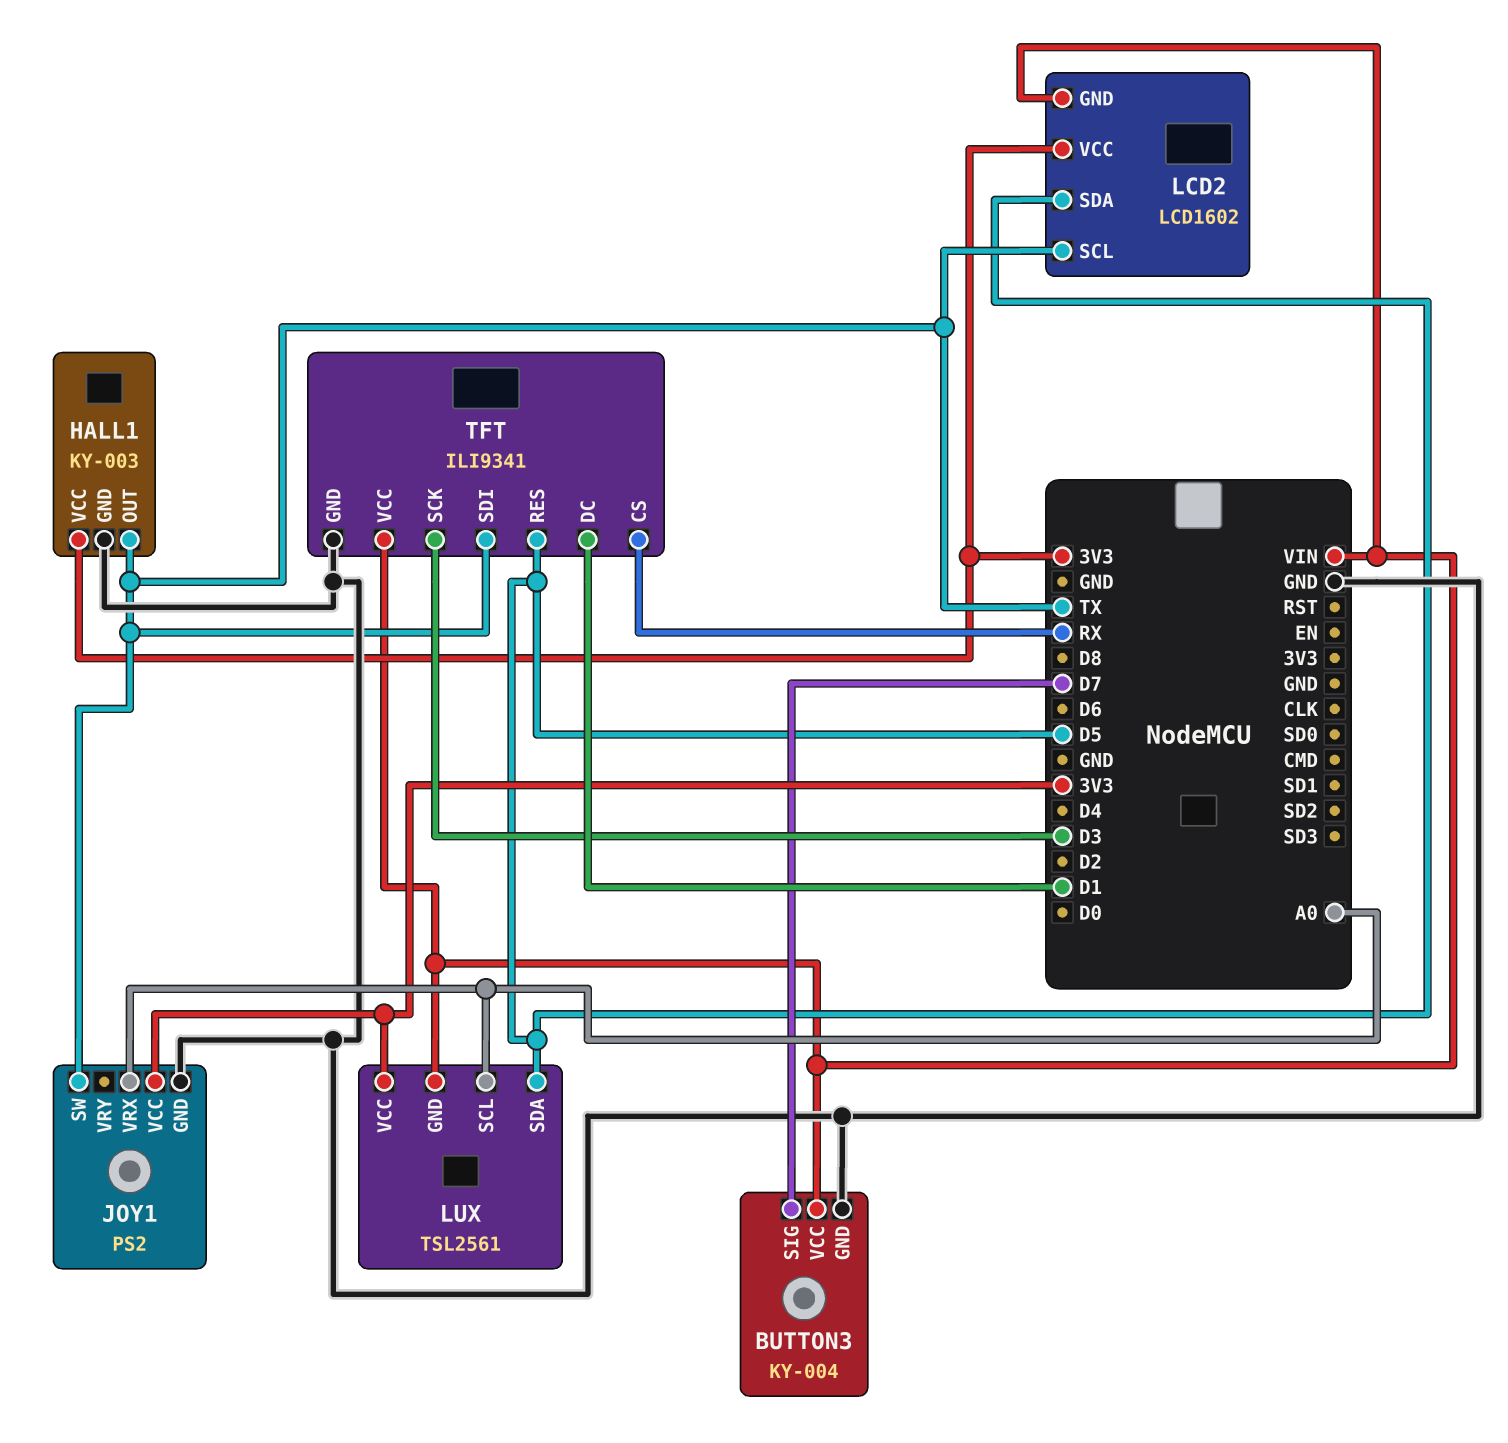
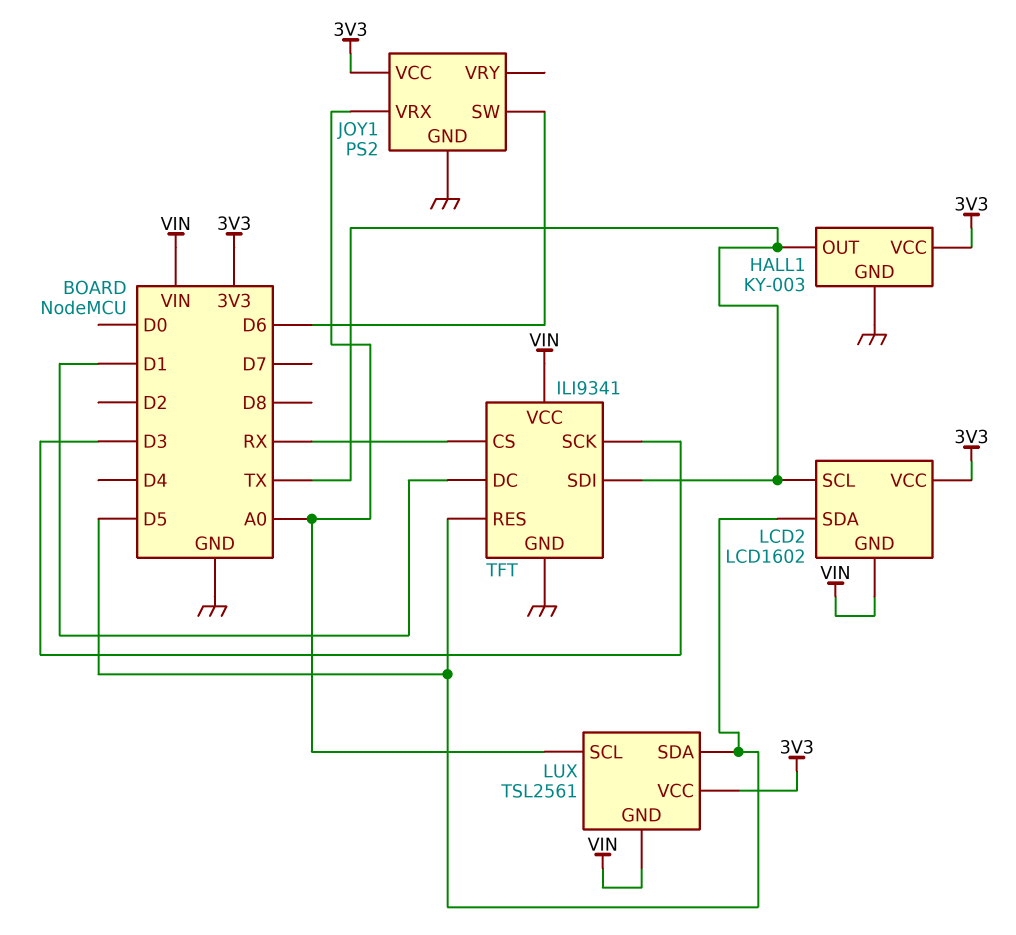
BUTTON3: KY-004 -> none
BUTTON3 pin GND: GND -> none
BUTTON3 pin SIG: D7 -> none
BUTTON3 pin VCC: VIN -> none
JOY1 pin SW: TX -> D6

